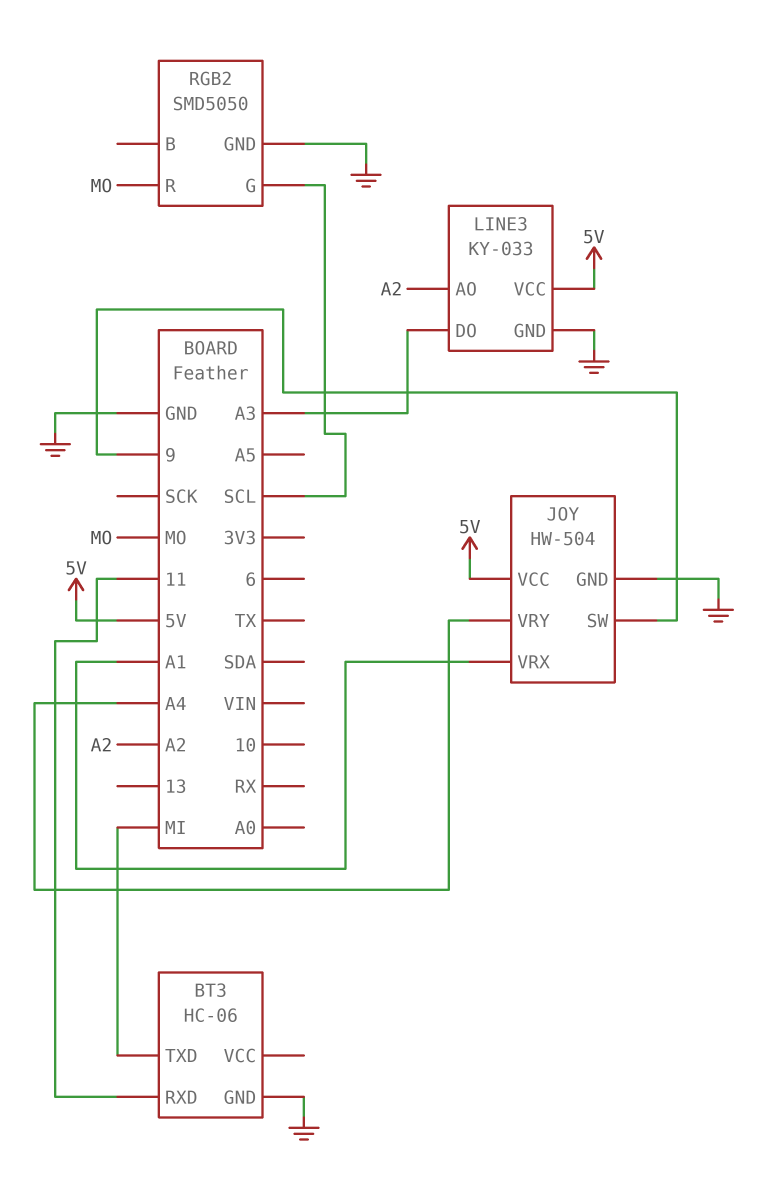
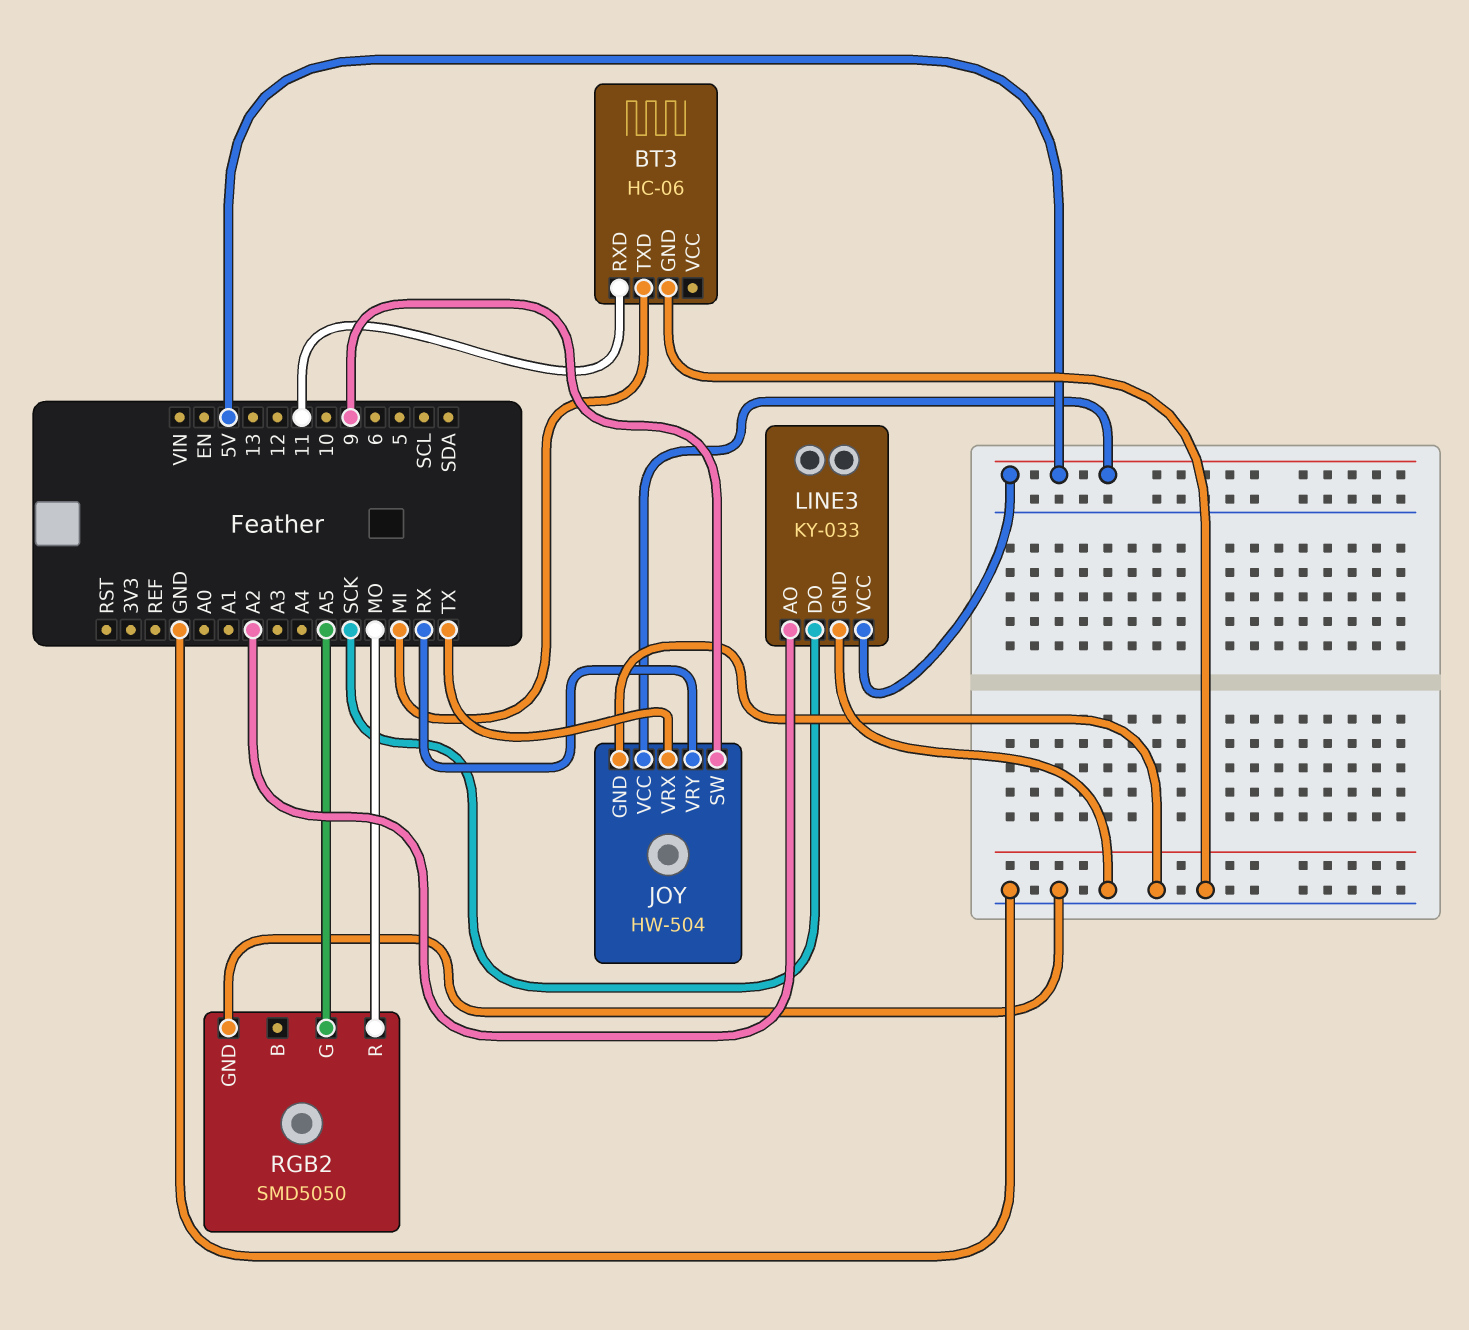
JOY pin VRX: A1 -> TX
JOY pin VRY: A4 -> RX
LINE3 pin DO: A3 -> SCK
RGB2 pin G: SCL -> A5

